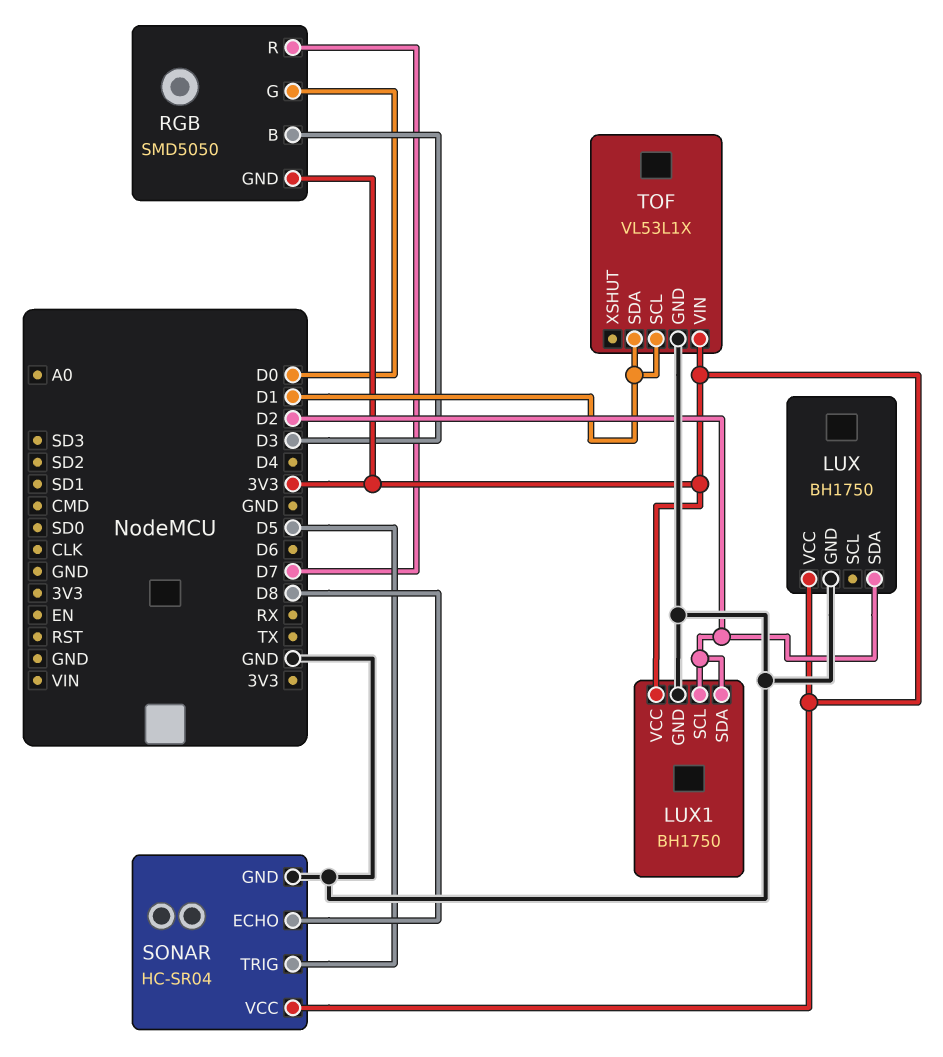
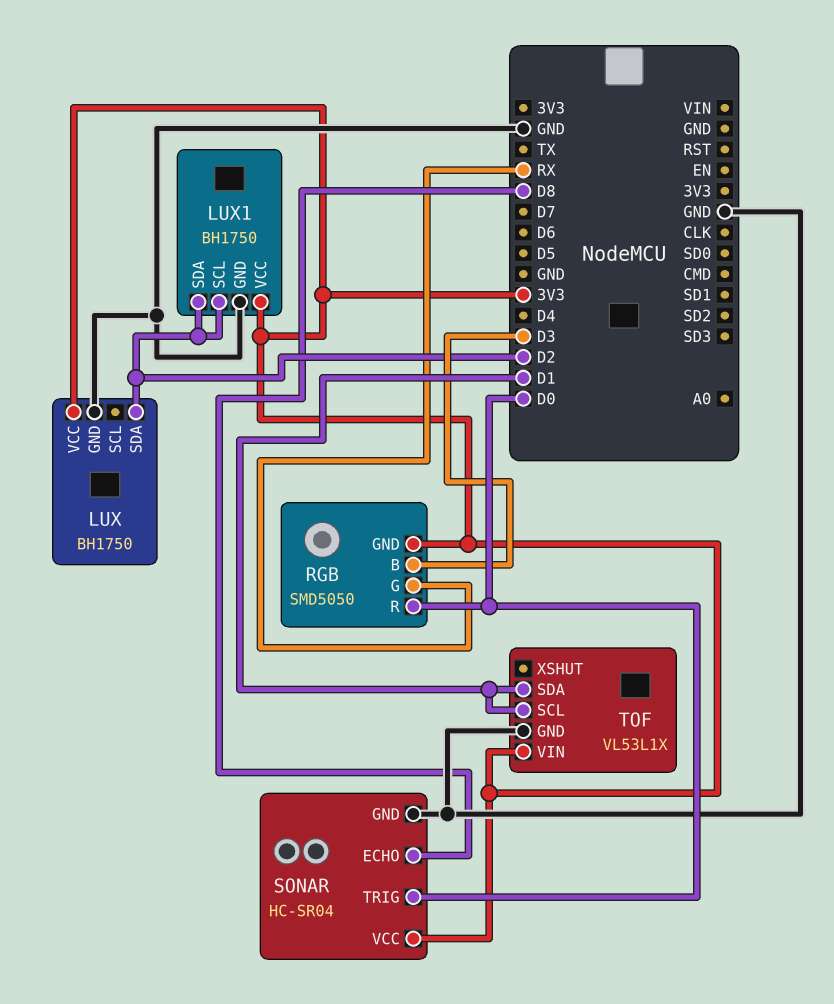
RGB pin G: D0 -> RX
RGB pin R: D7 -> D0
SONAR pin TRIG: D5 -> D0

